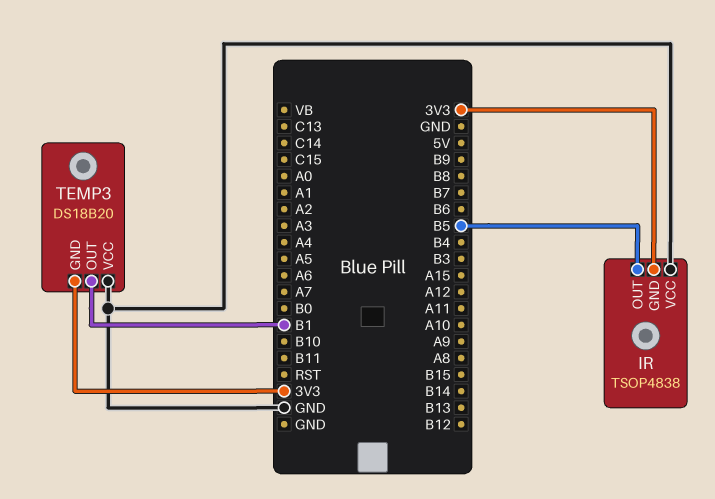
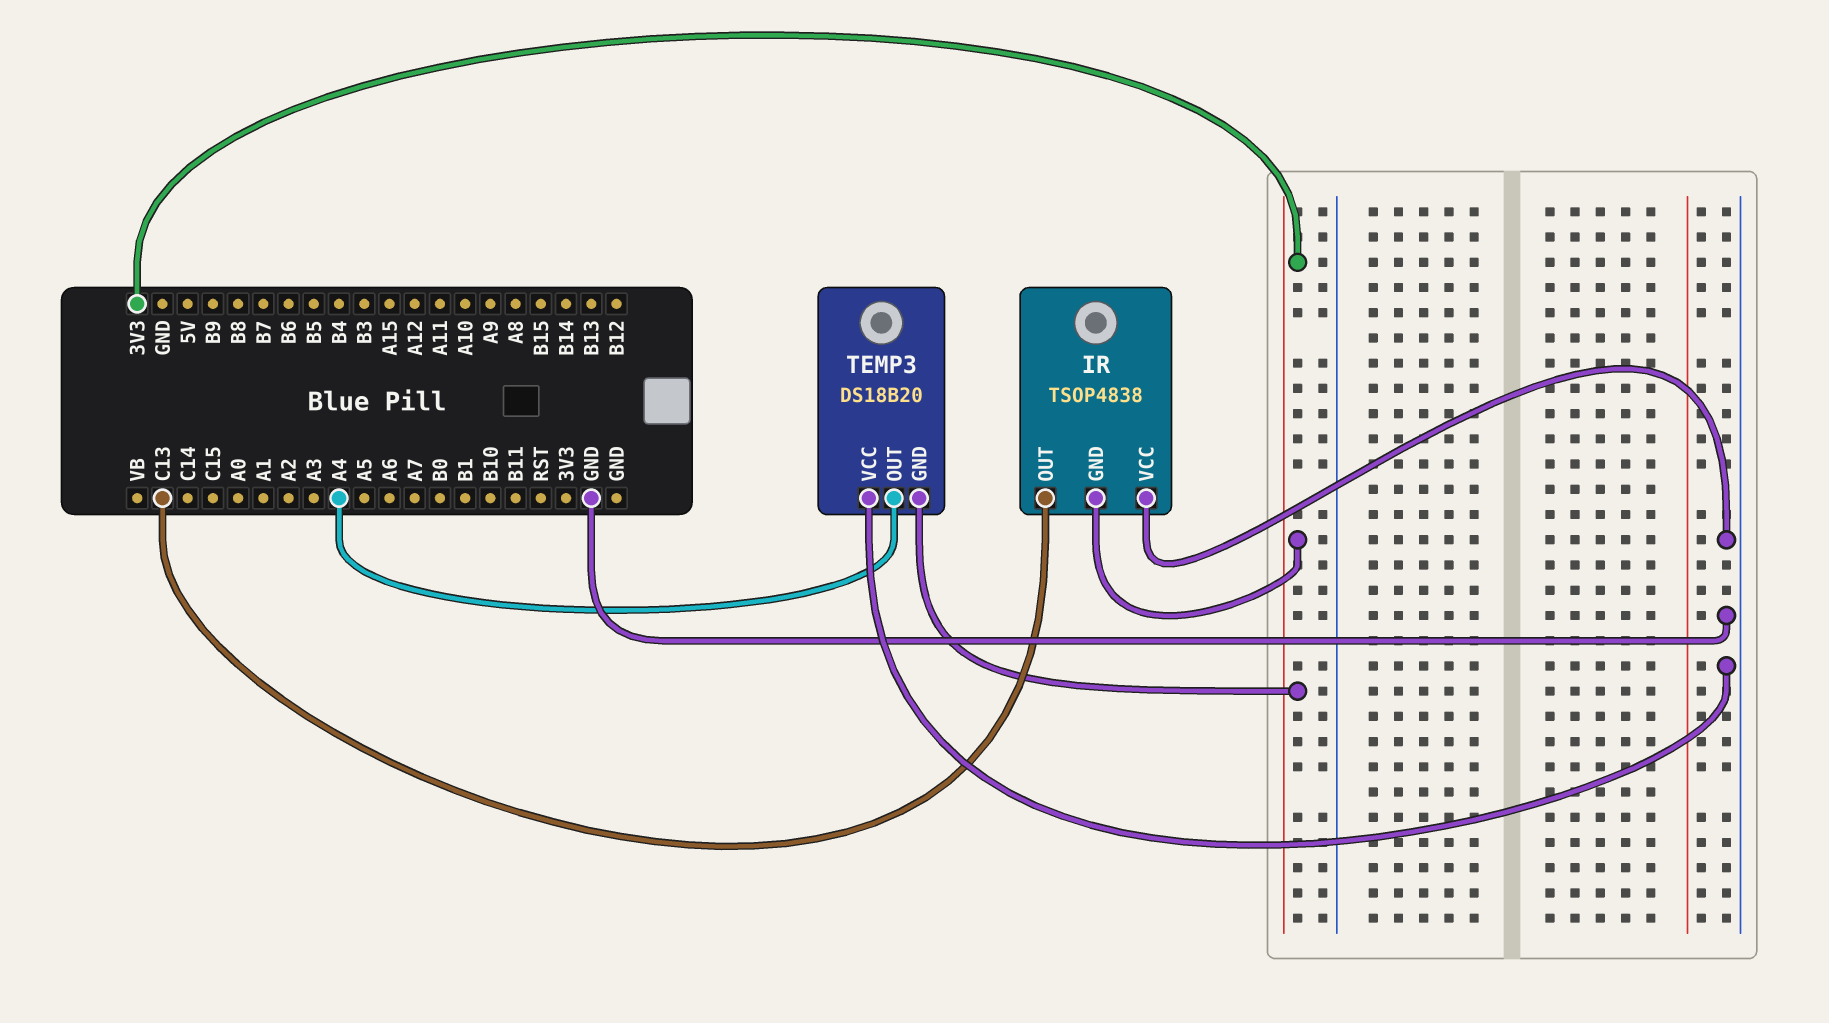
IR pin OUT: B5 -> C13
TEMP3 pin OUT: B1 -> A4

